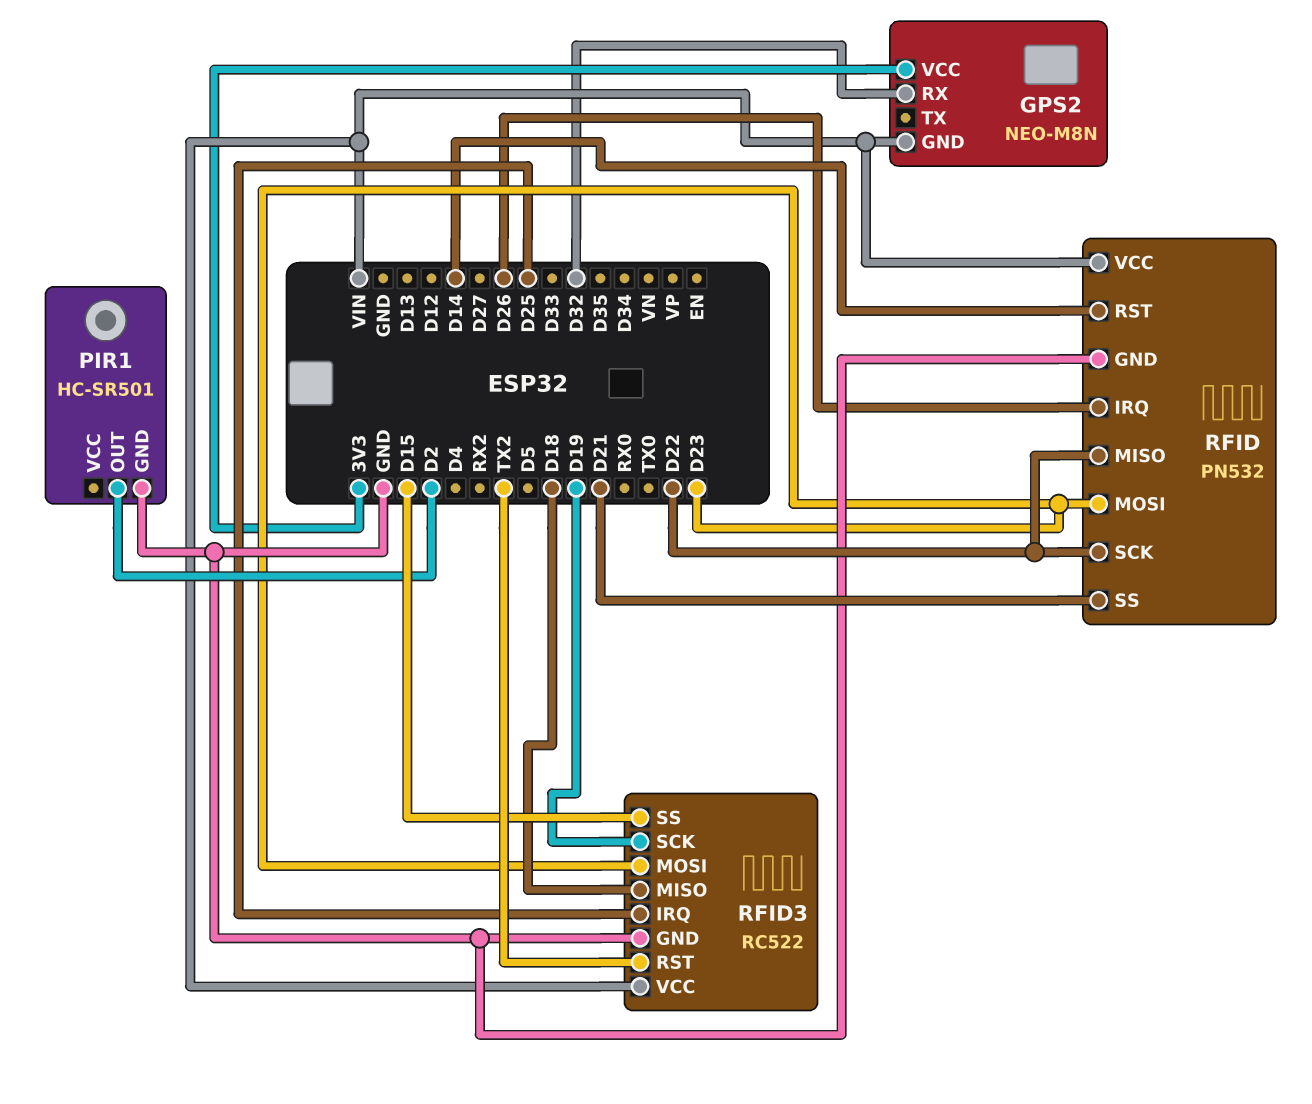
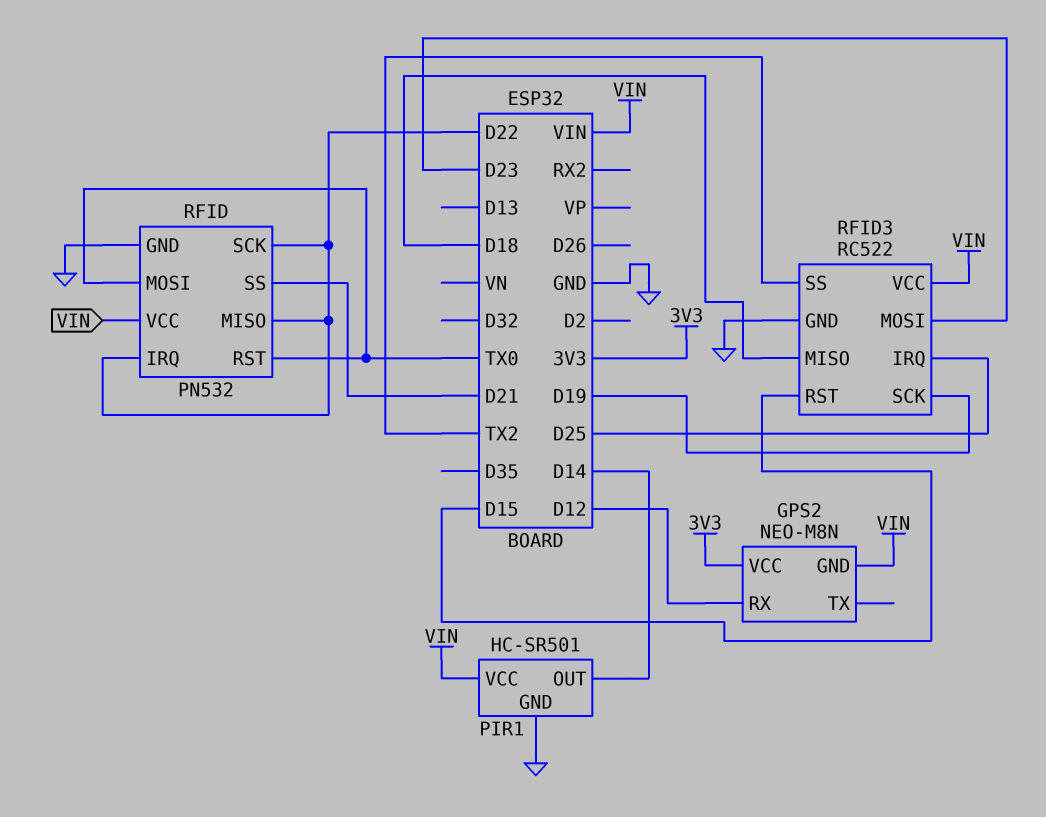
GPS2 pin RX: D32 -> D12
PIR1 pin OUT: D2 -> D14
PIR1 pin VCC: none -> VIN
RFID pin IRQ: D26 -> D22
RFID pin MOSI: D23 -> TX0
RFID pin RST: D14 -> TX0
RFID3 pin RST: TX2 -> D15
RFID3 pin SS: D15 -> TX2

